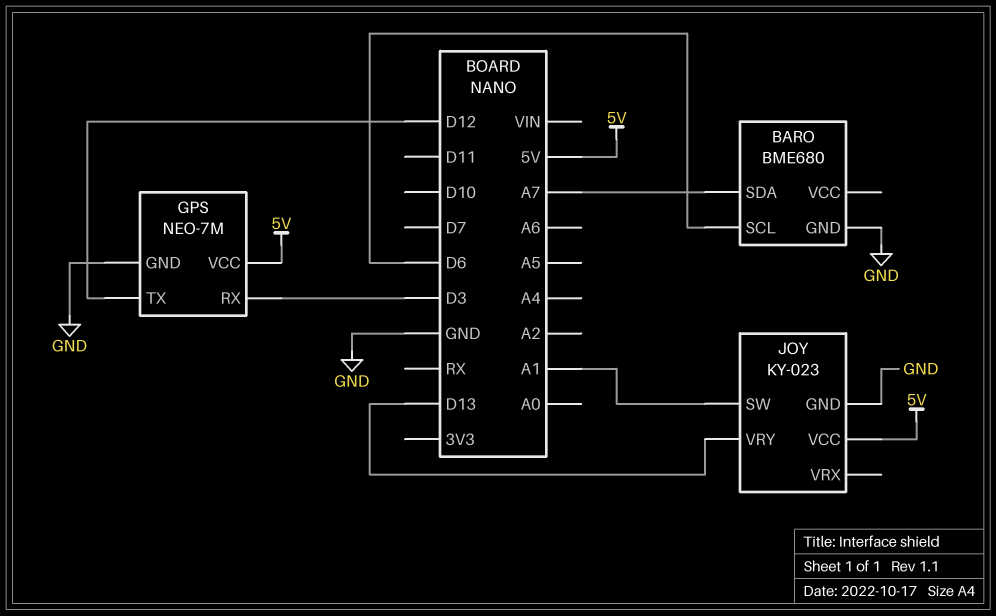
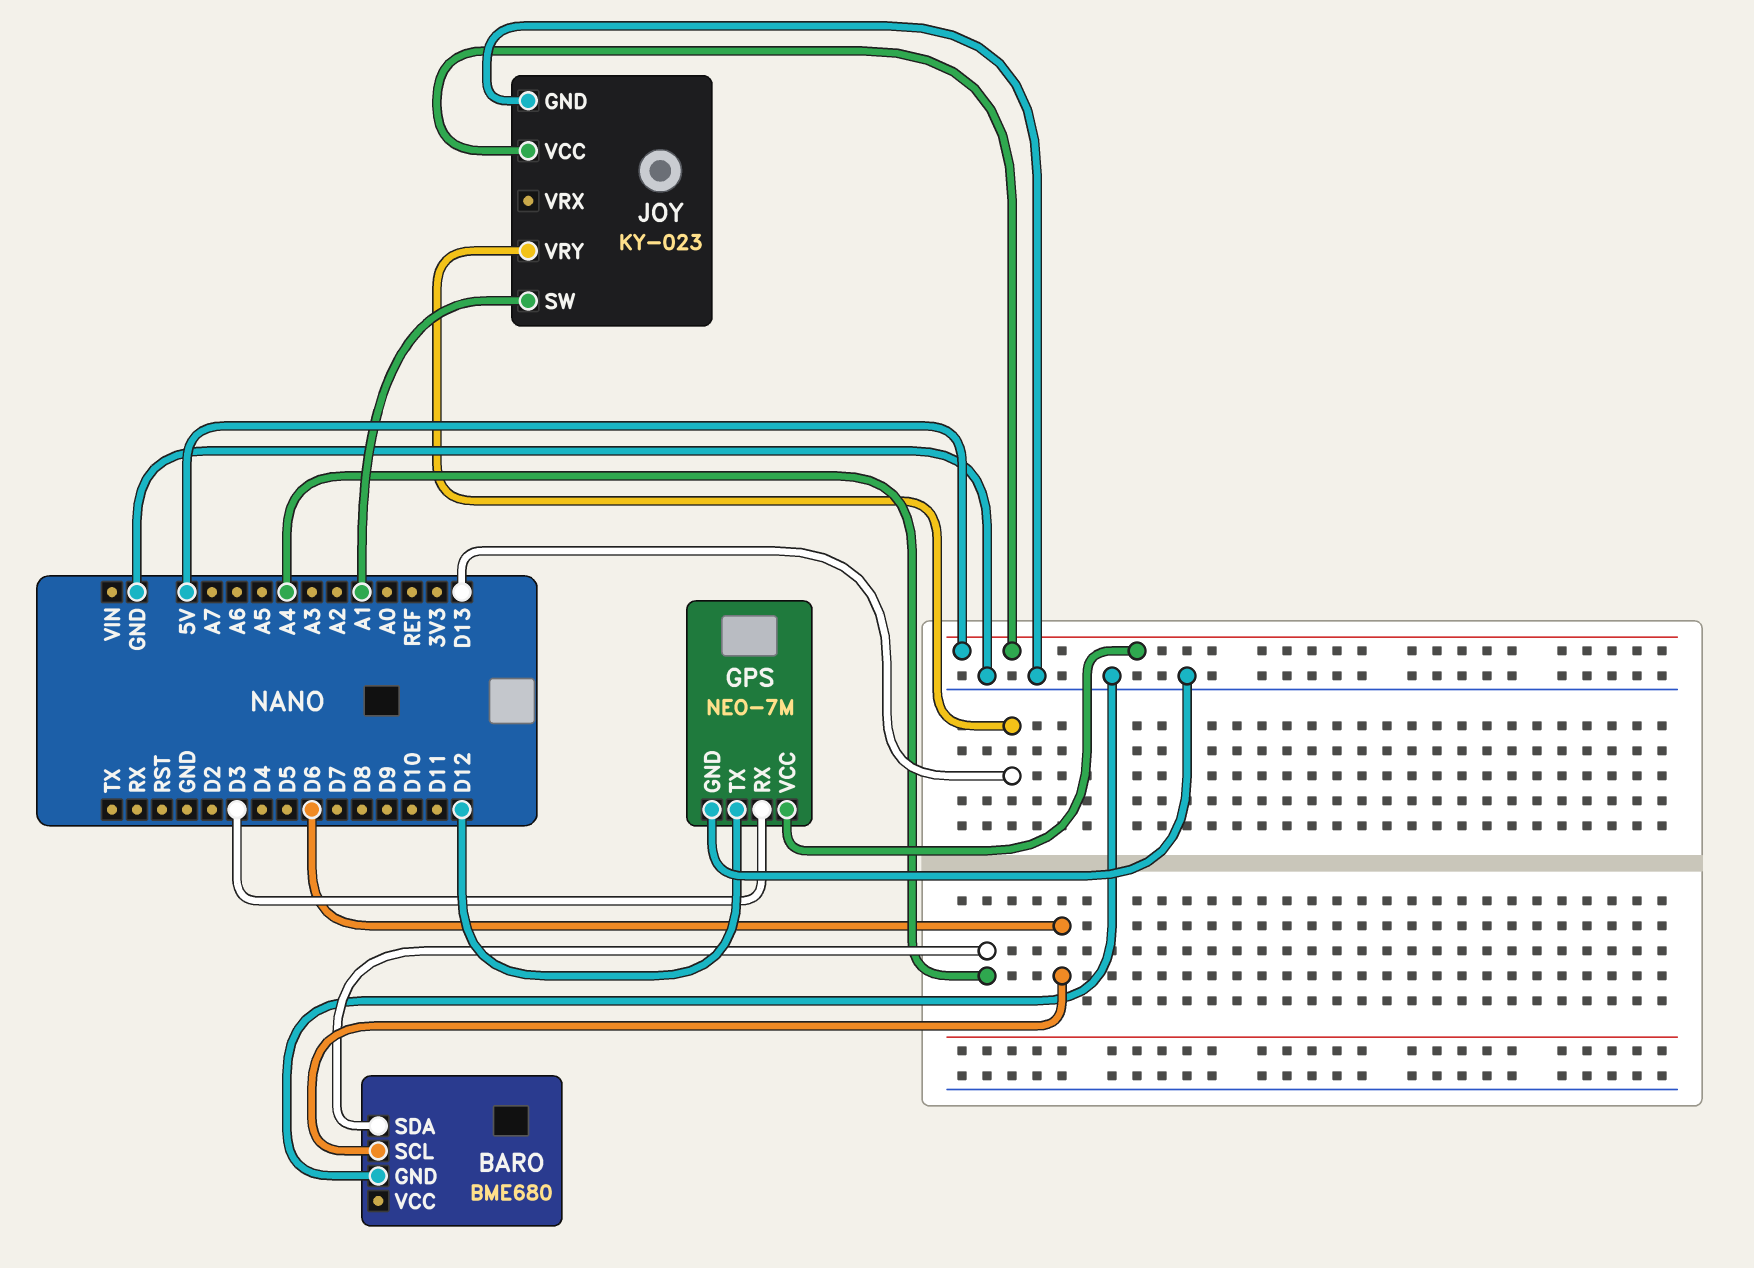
BARO pin SDA: A7 -> A4

